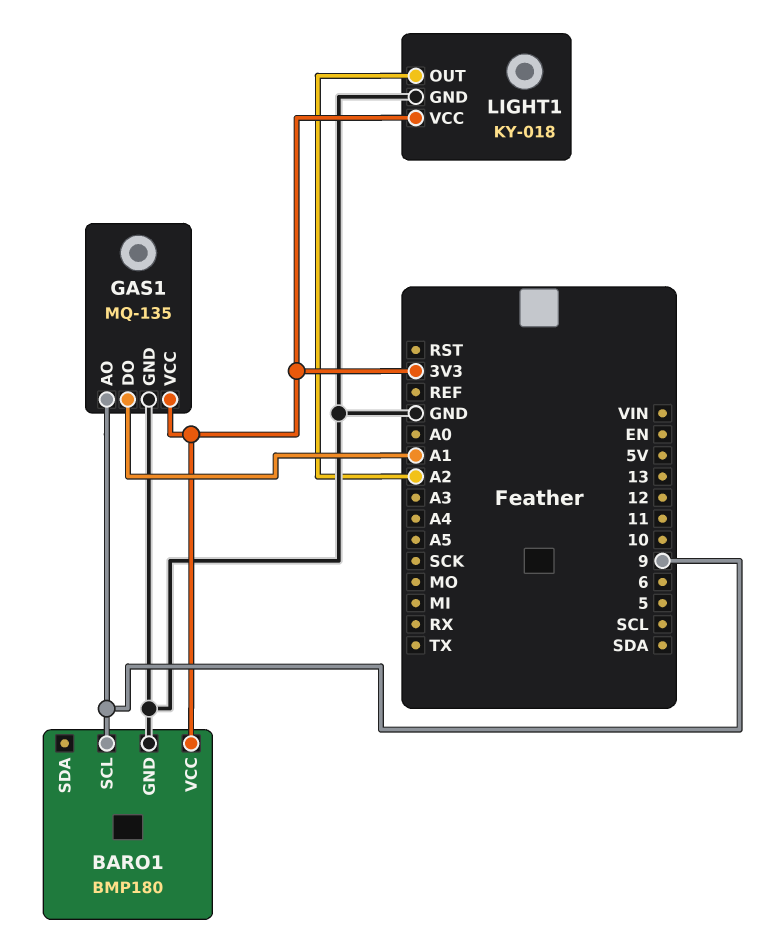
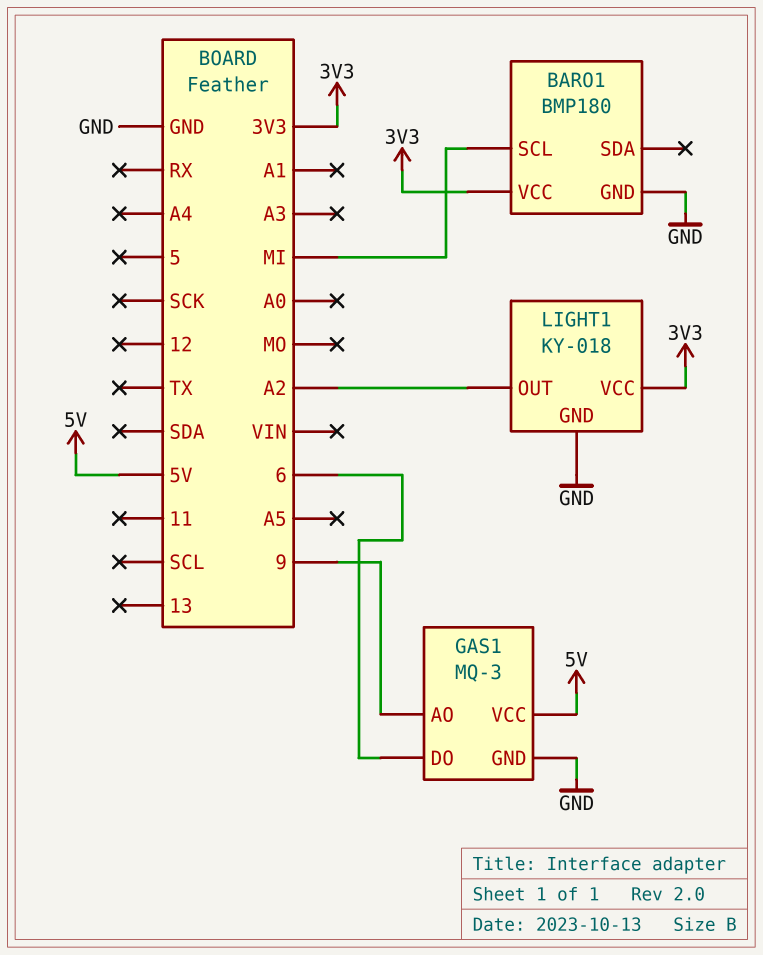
BARO1 pin SCL: 9 -> MI
GAS1: MQ-135 -> MQ-3
GAS1 pin DO: A1 -> 6
GAS1 pin VCC: 3V3 -> 5V

